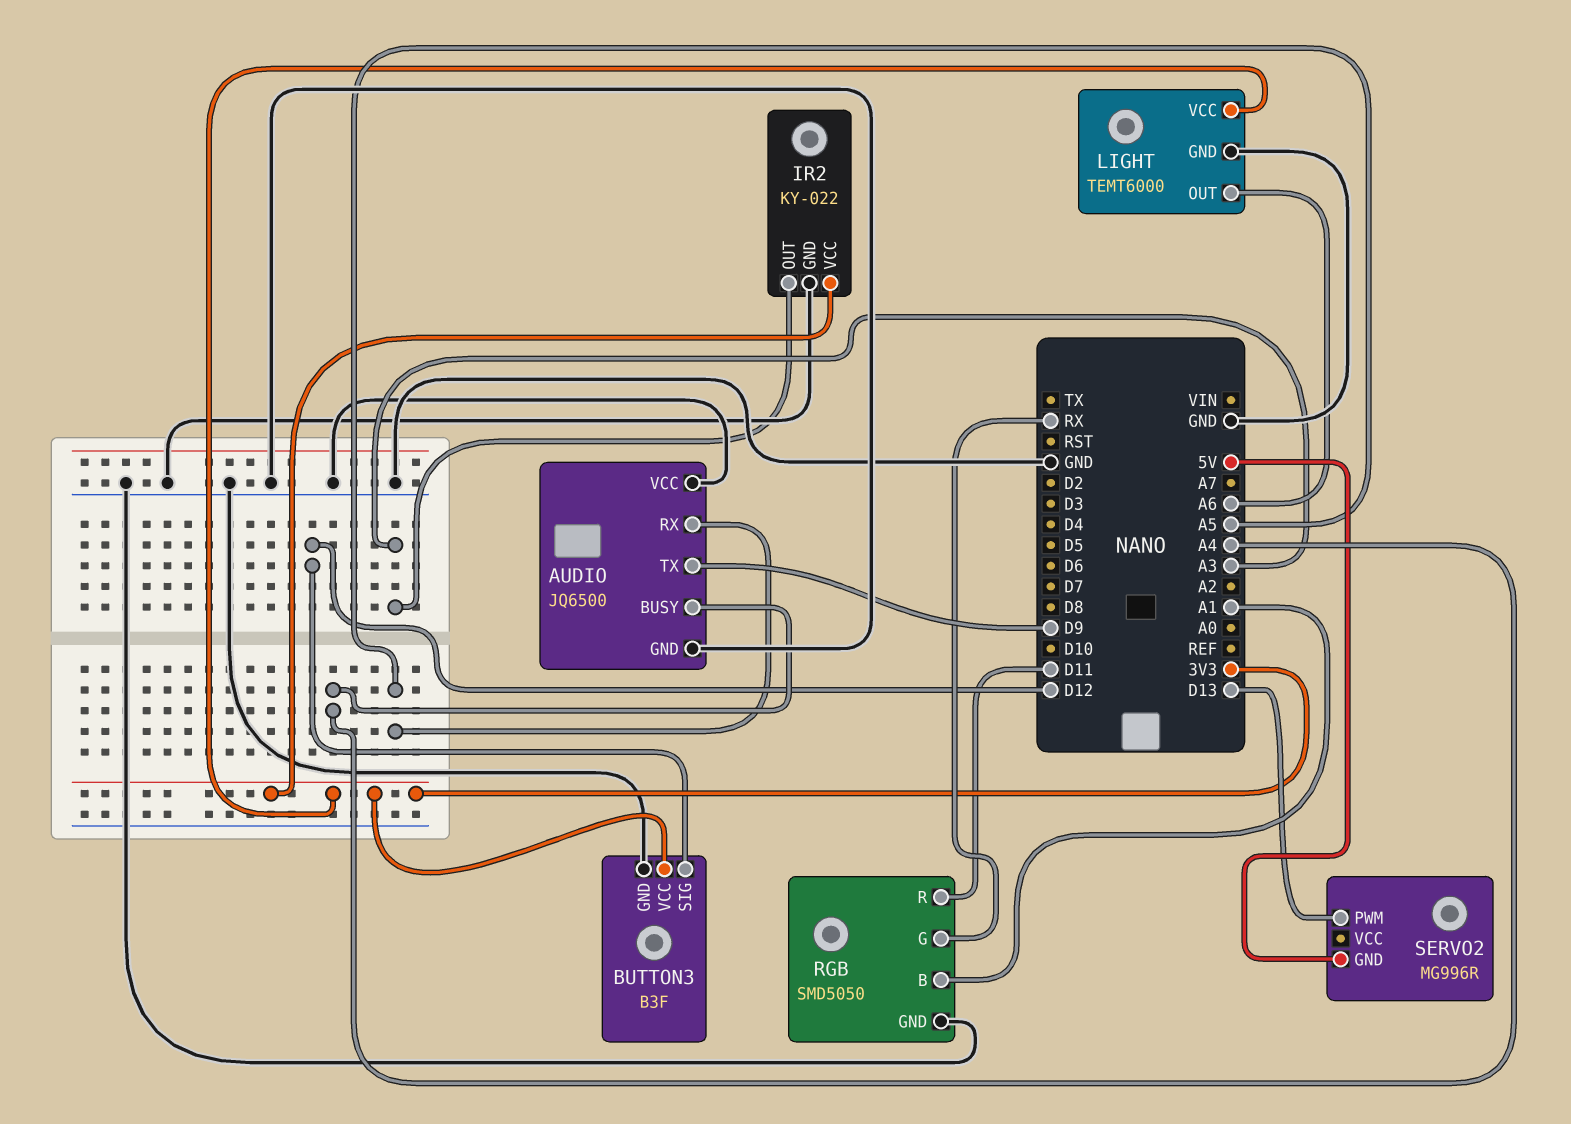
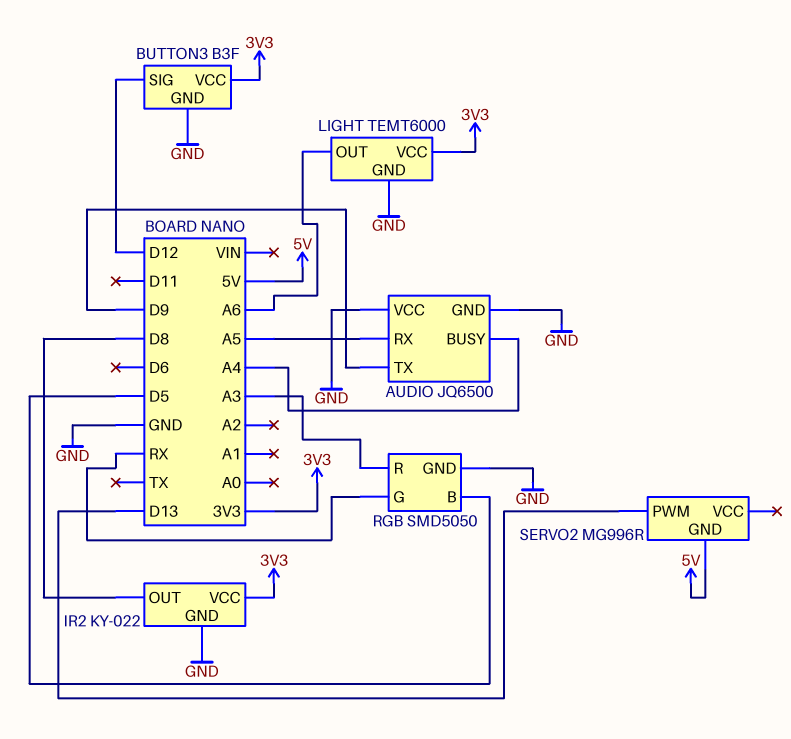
IR2 pin OUT: A3 -> D8
RGB pin B: A1 -> D5
RGB pin R: D11 -> A3

